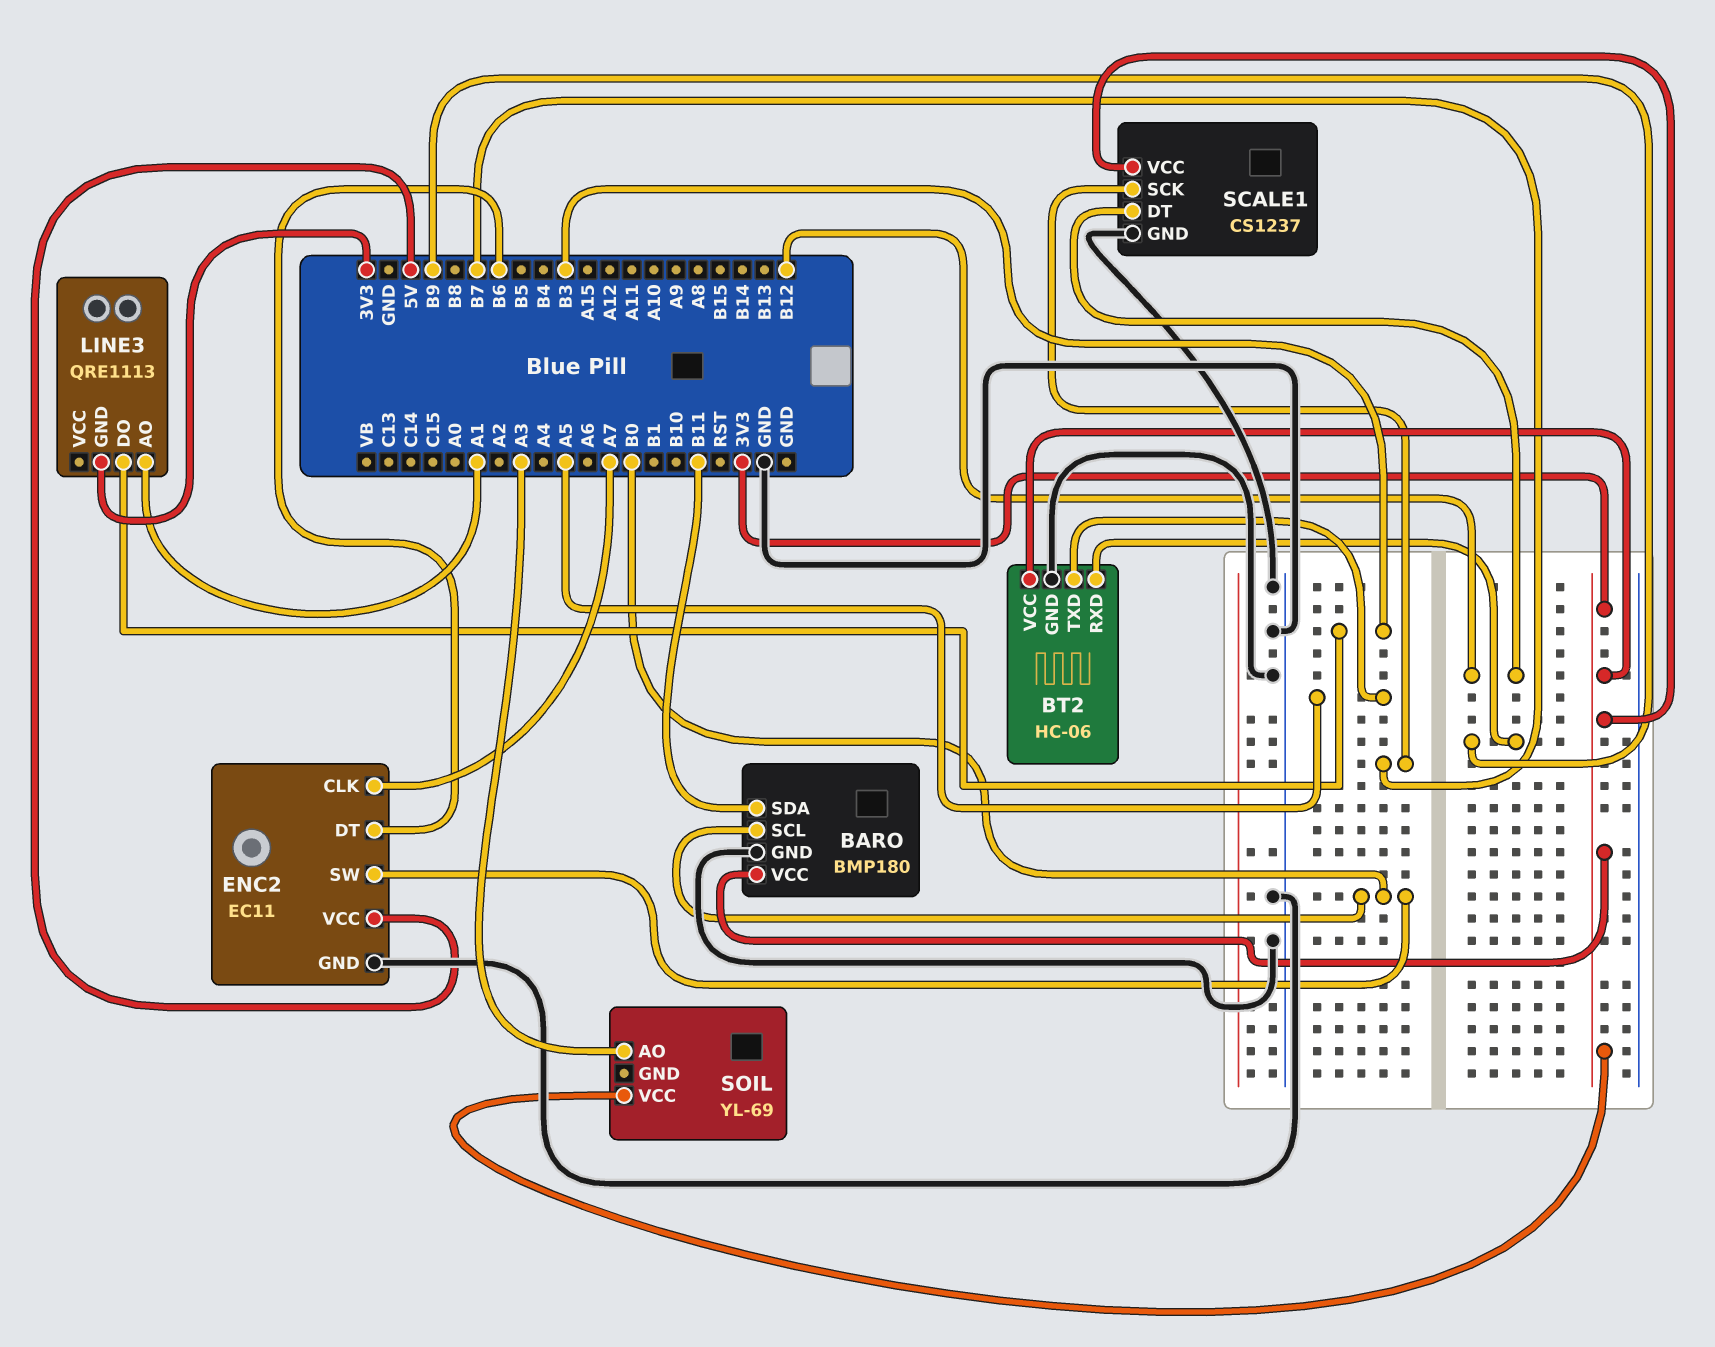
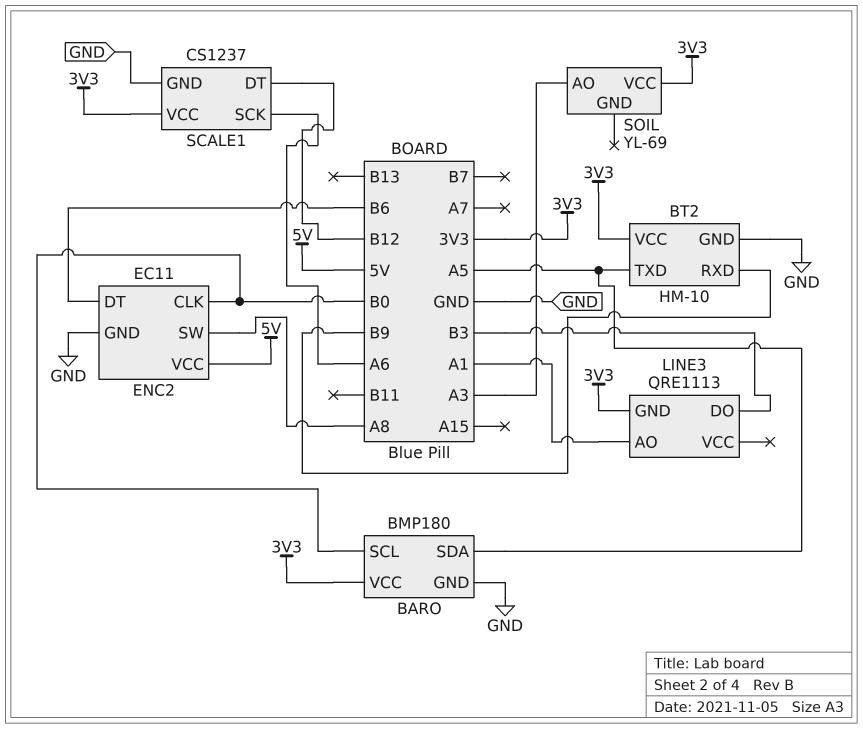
BARO pin SDA: B11 -> A5
BT2: HC-06 -> HM-10
ENC2 pin CLK: A7 -> B0
ENC2 pin SW: B0 -> A8
SCALE1 pin SCK: B7 -> A6

